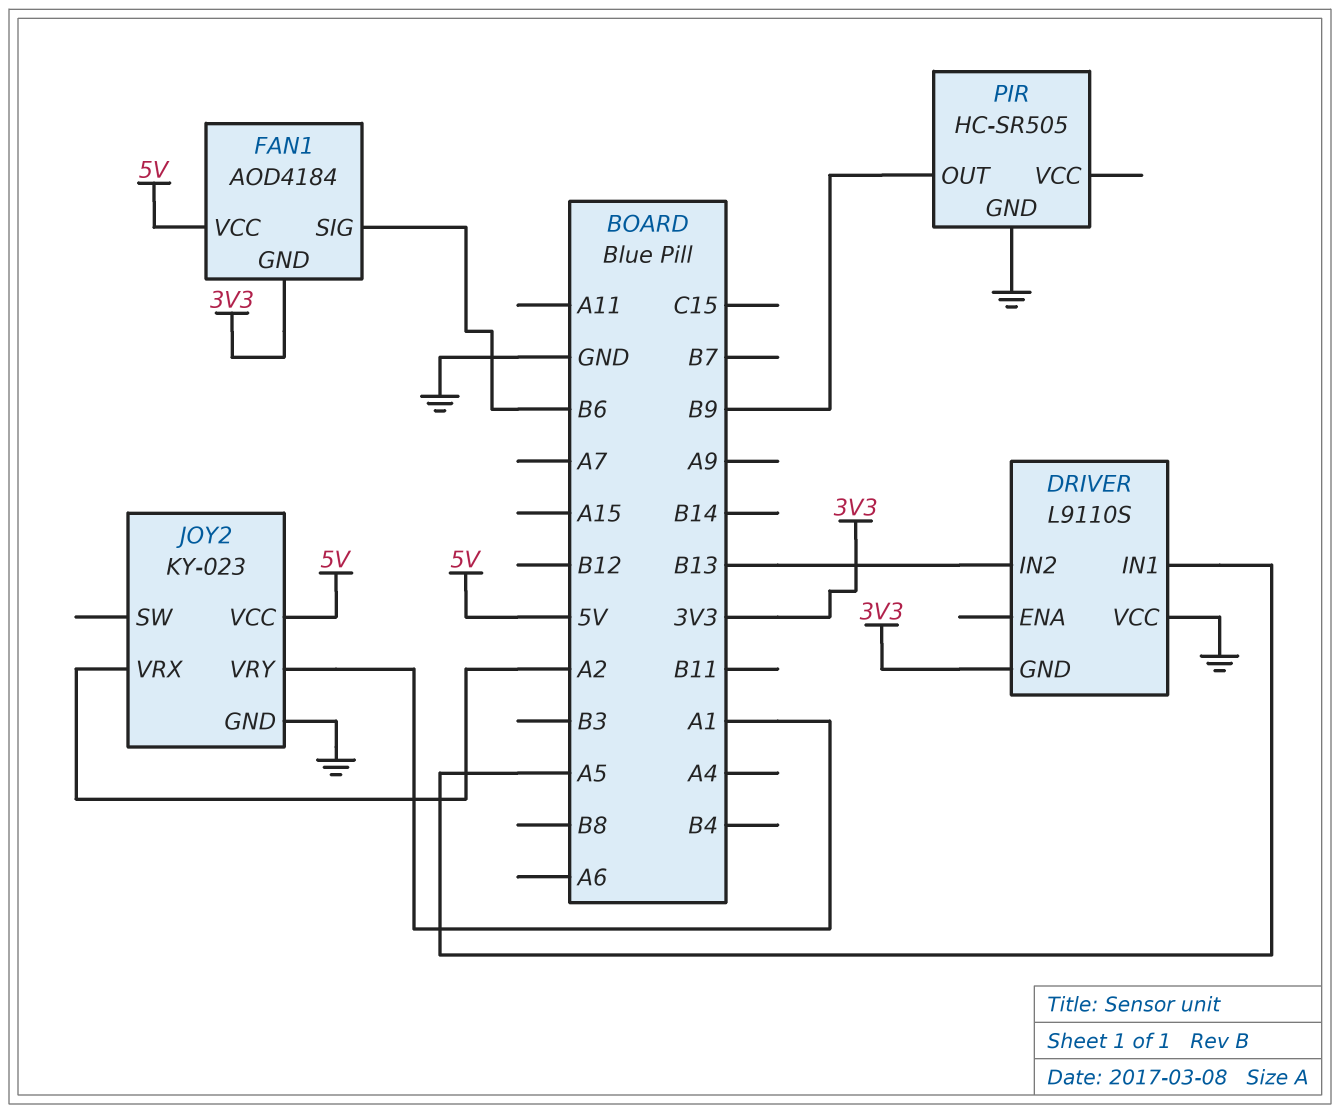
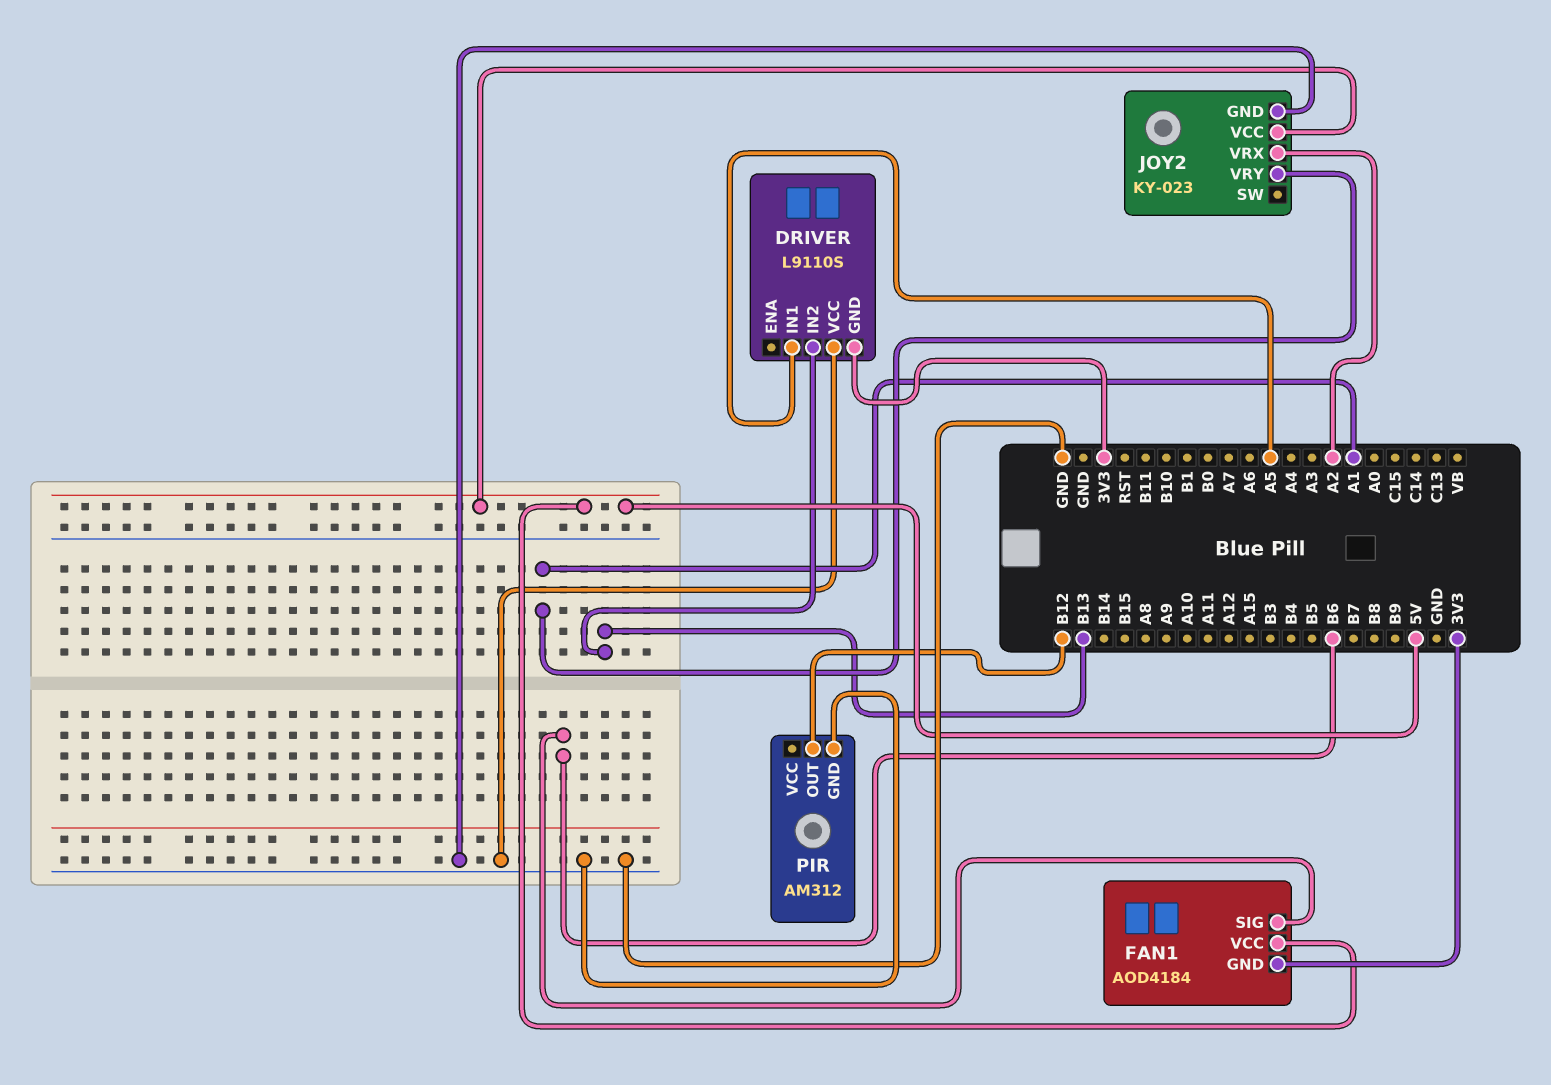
PIR: HC-SR505 -> AM312
PIR pin OUT: B9 -> B12

